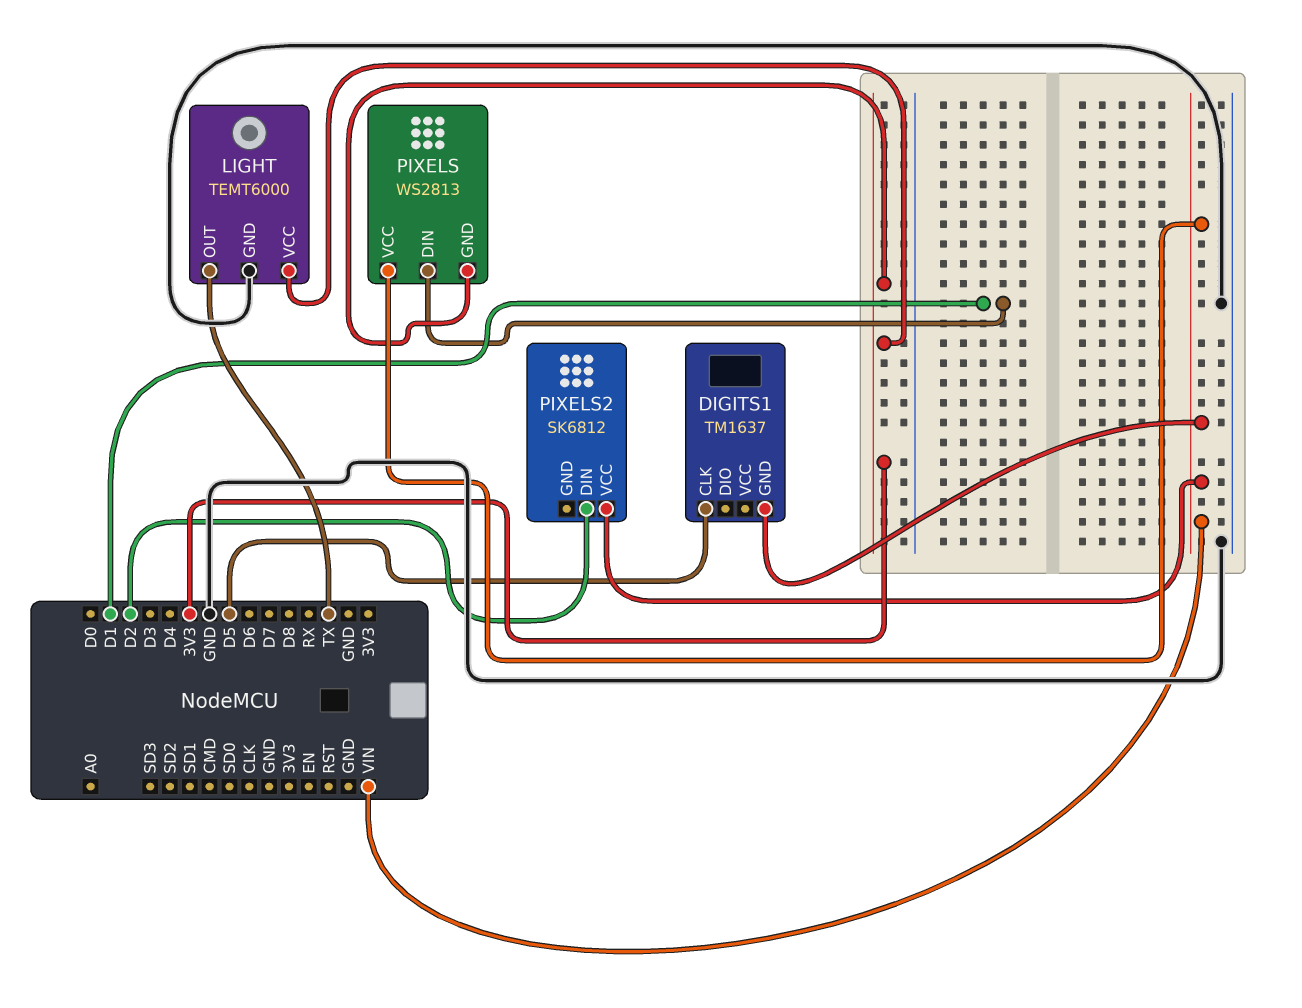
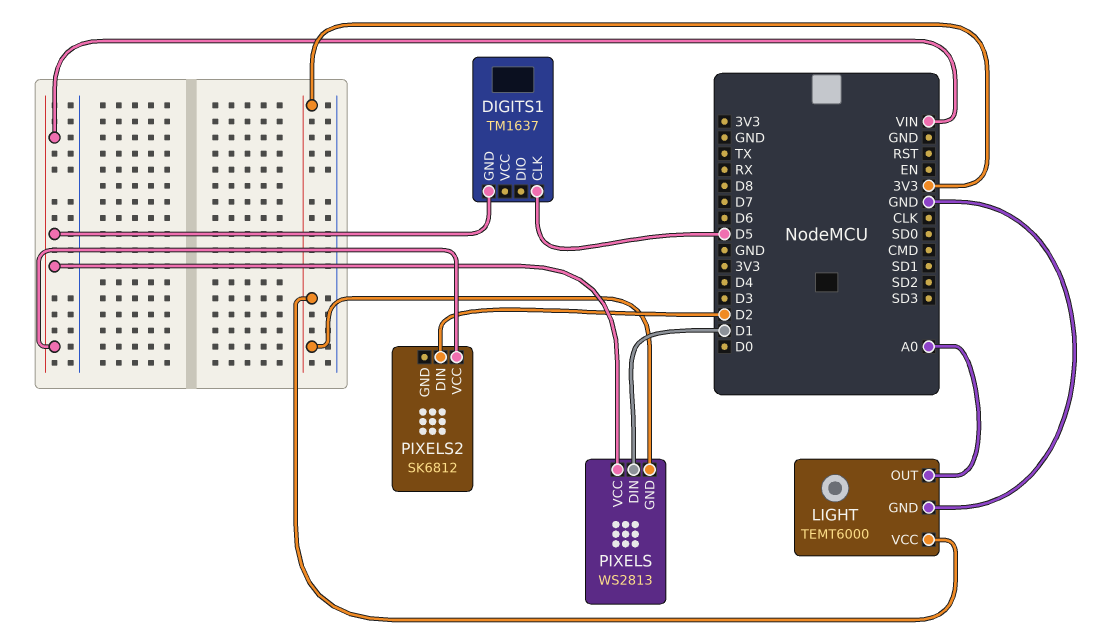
LIGHT pin OUT: TX -> A0

